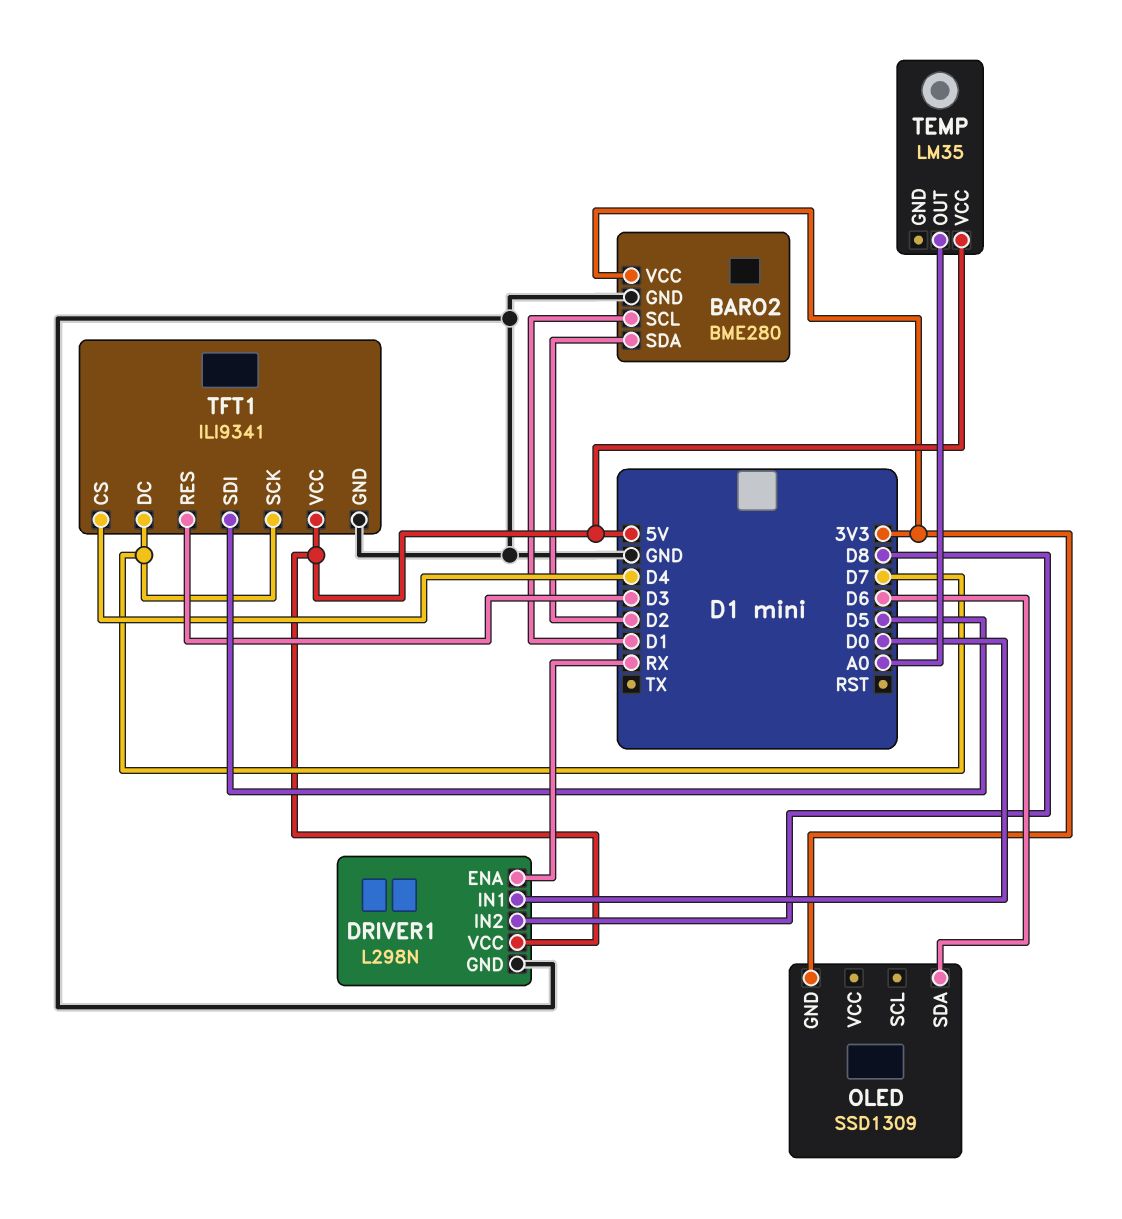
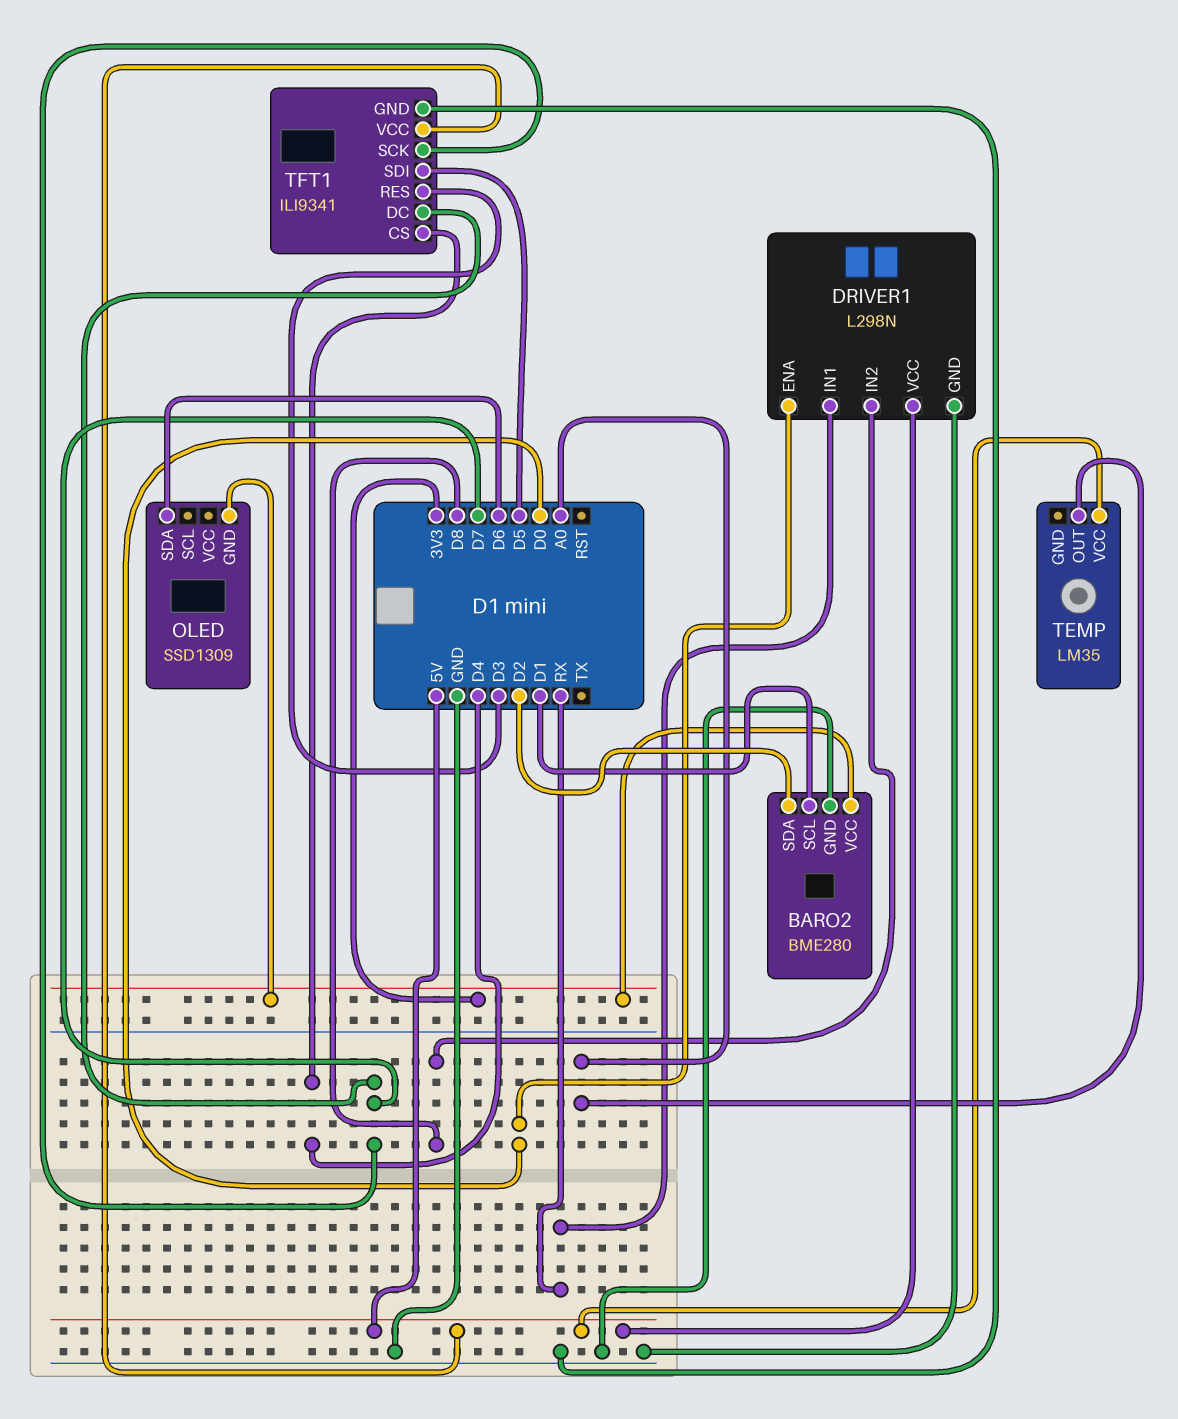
DRIVER1 pin ENA: RX -> D0
DRIVER1 pin IN1: D0 -> RX

